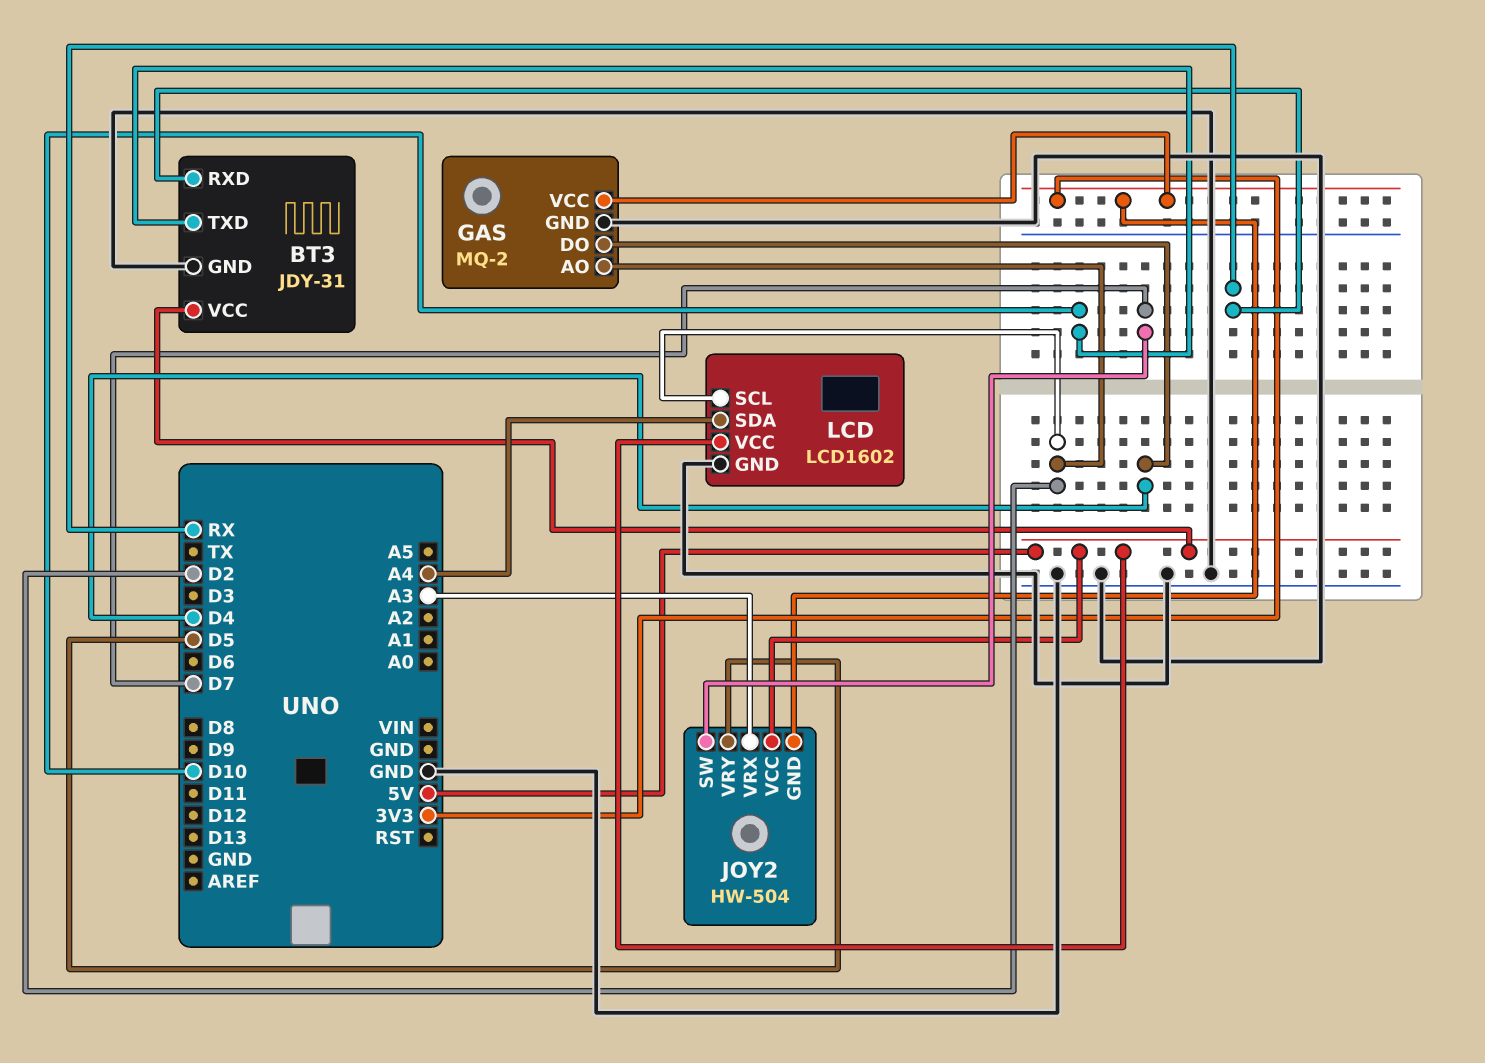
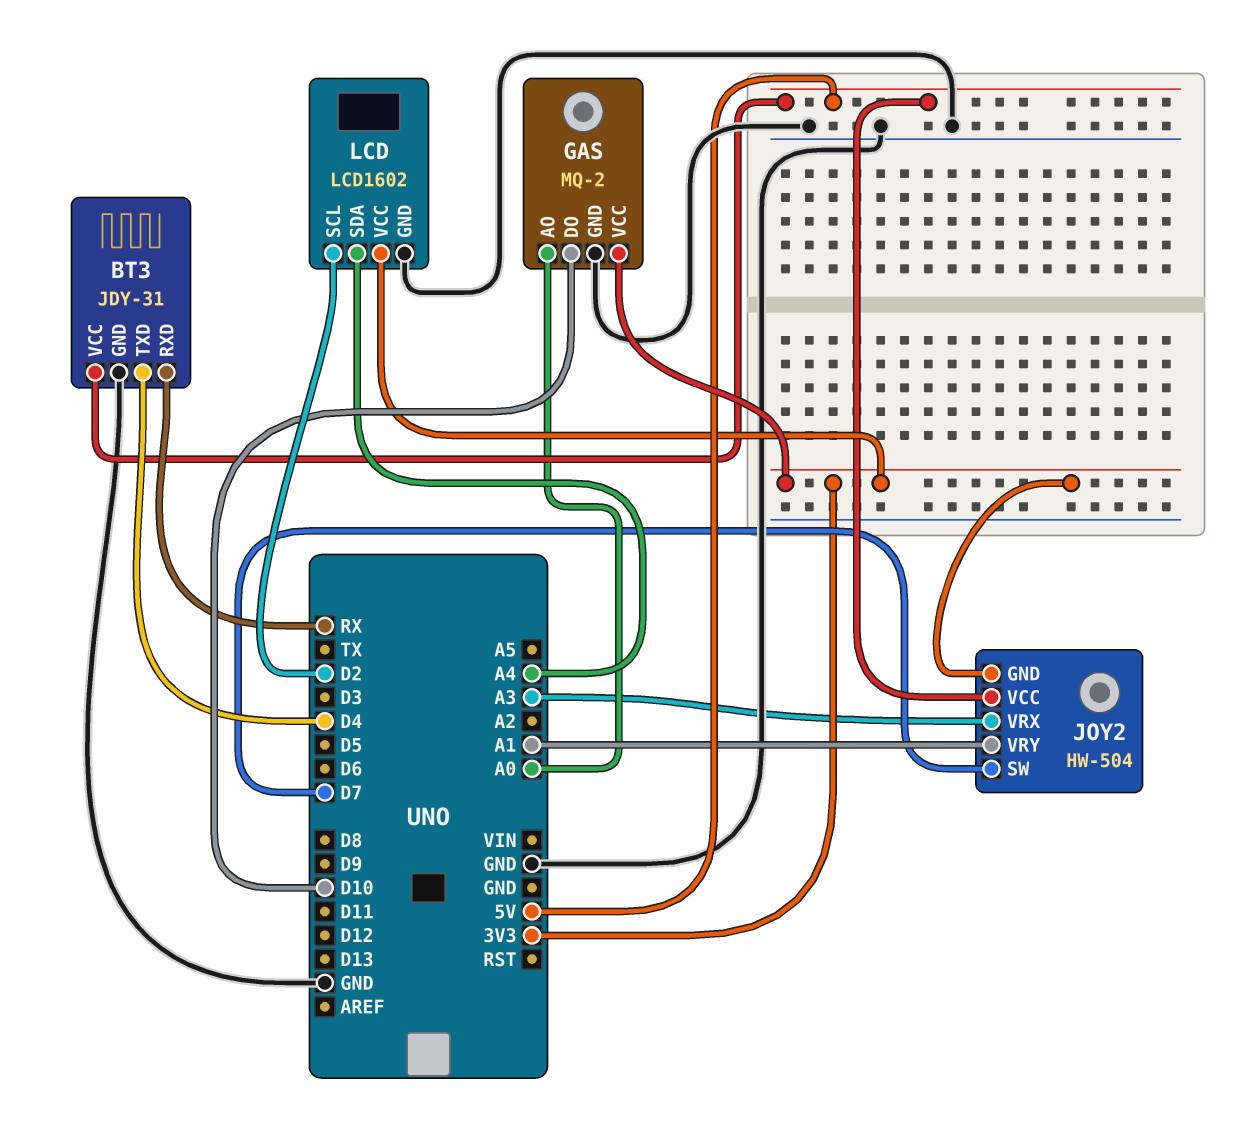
BT3 pin TXD: D10 -> D4
GAS pin AO: D2 -> A0
GAS pin DO: D4 -> D10
JOY2 pin VRY: D5 -> A1
LCD pin VCC: 5V -> 3V3

